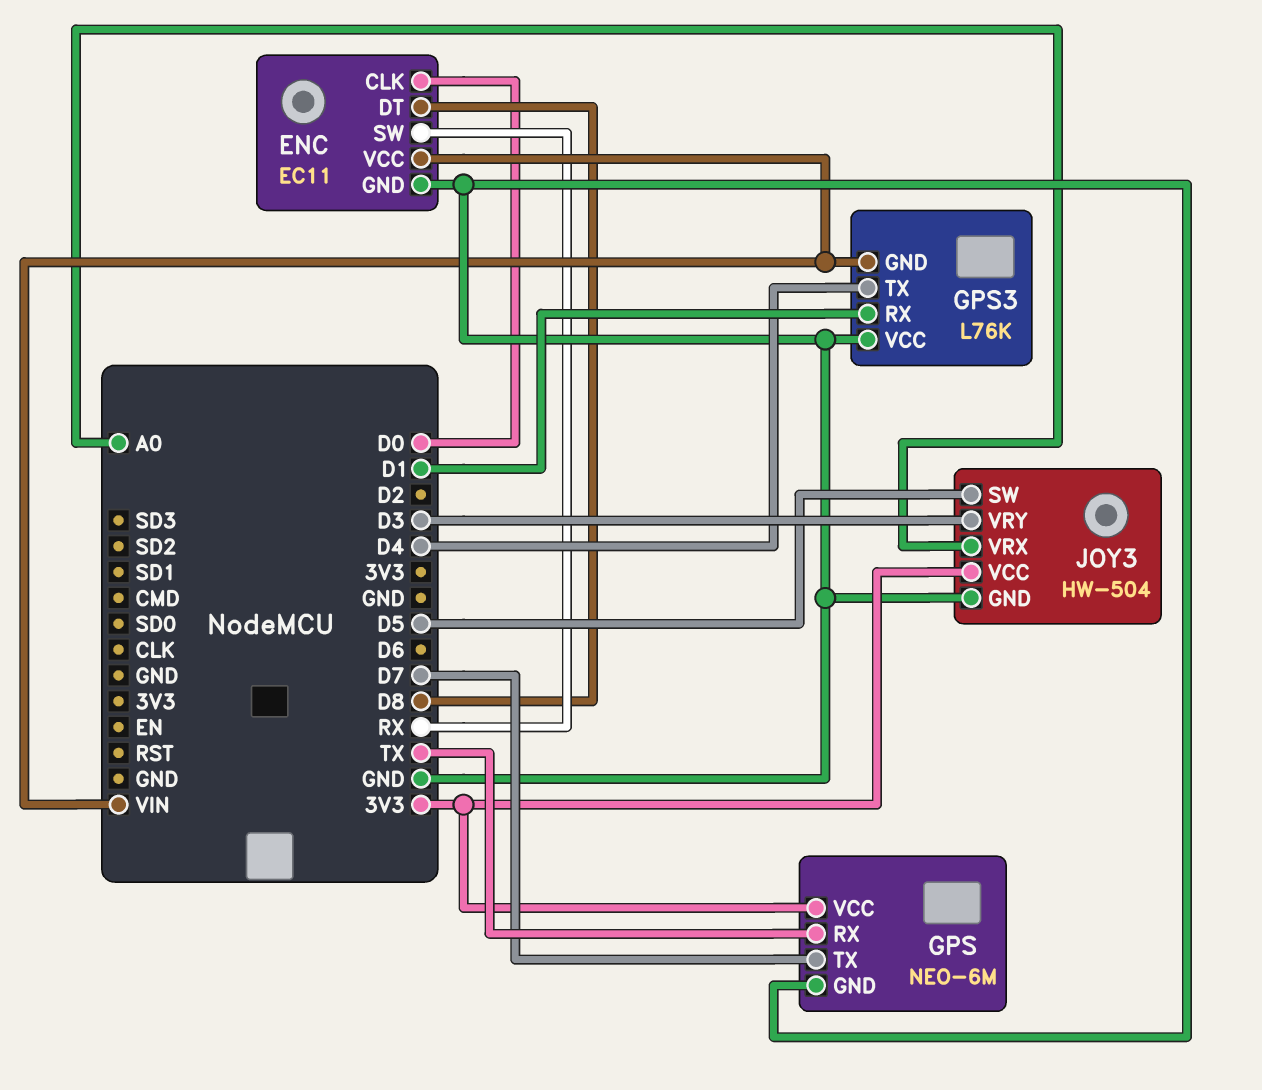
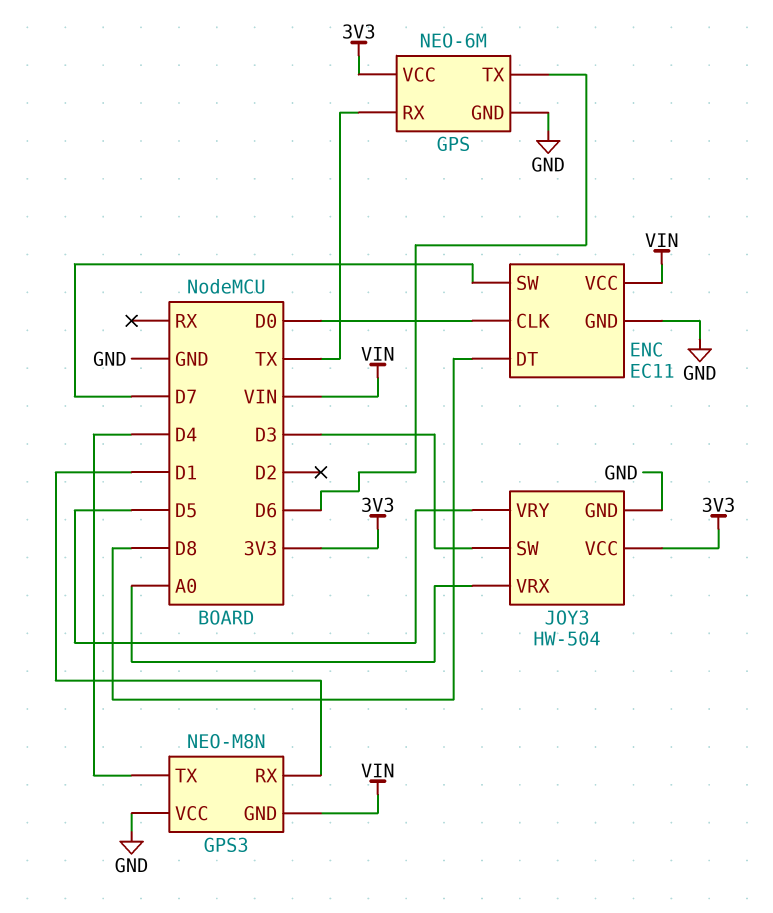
ENC pin SW: RX -> D7
GPS pin TX: D7 -> D6
GPS3: L76K -> NEO-M8N
JOY3 pin SW: D5 -> D3
JOY3 pin VRY: D3 -> D5

